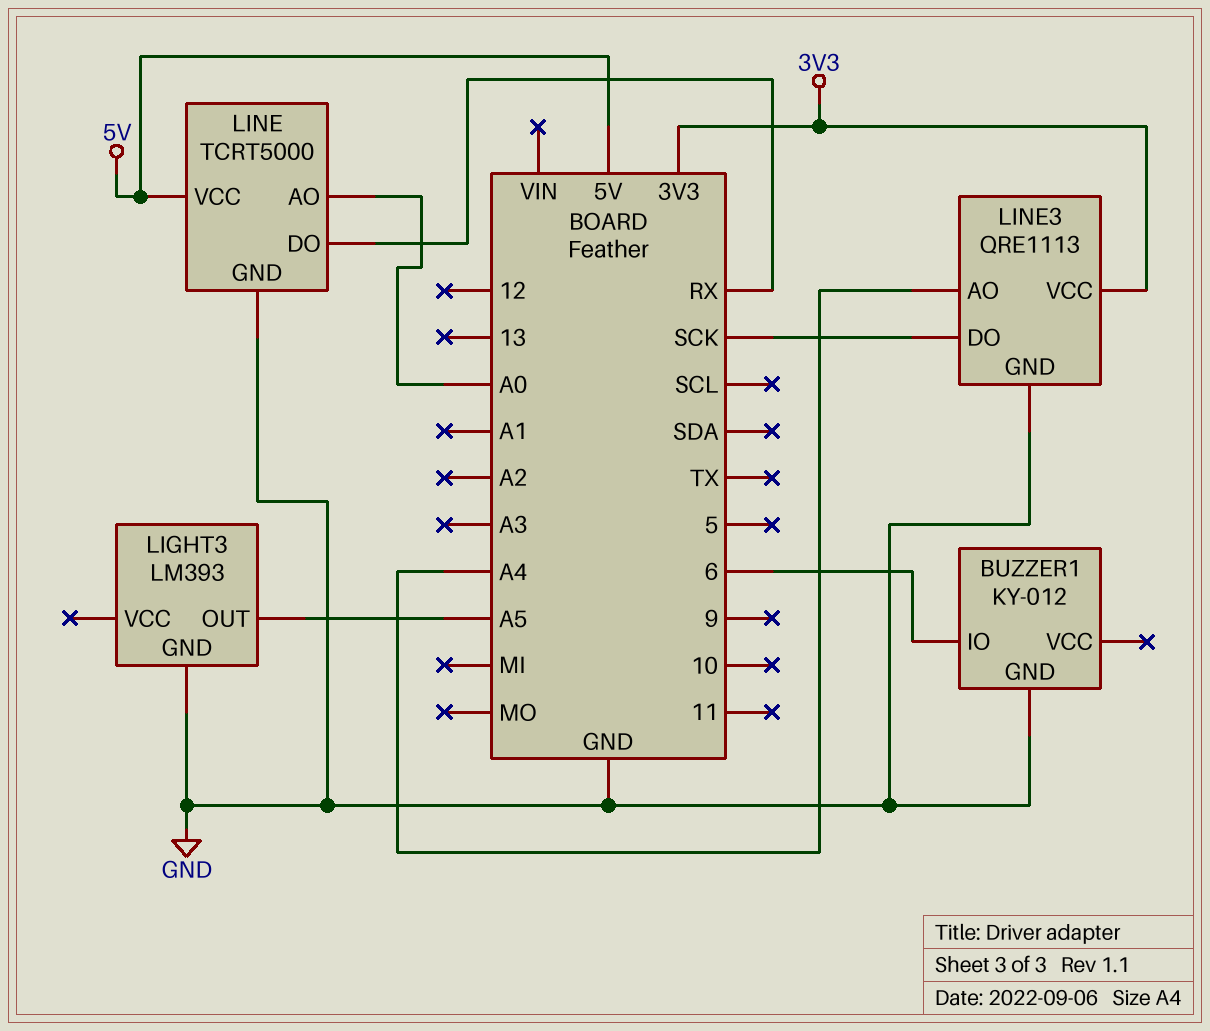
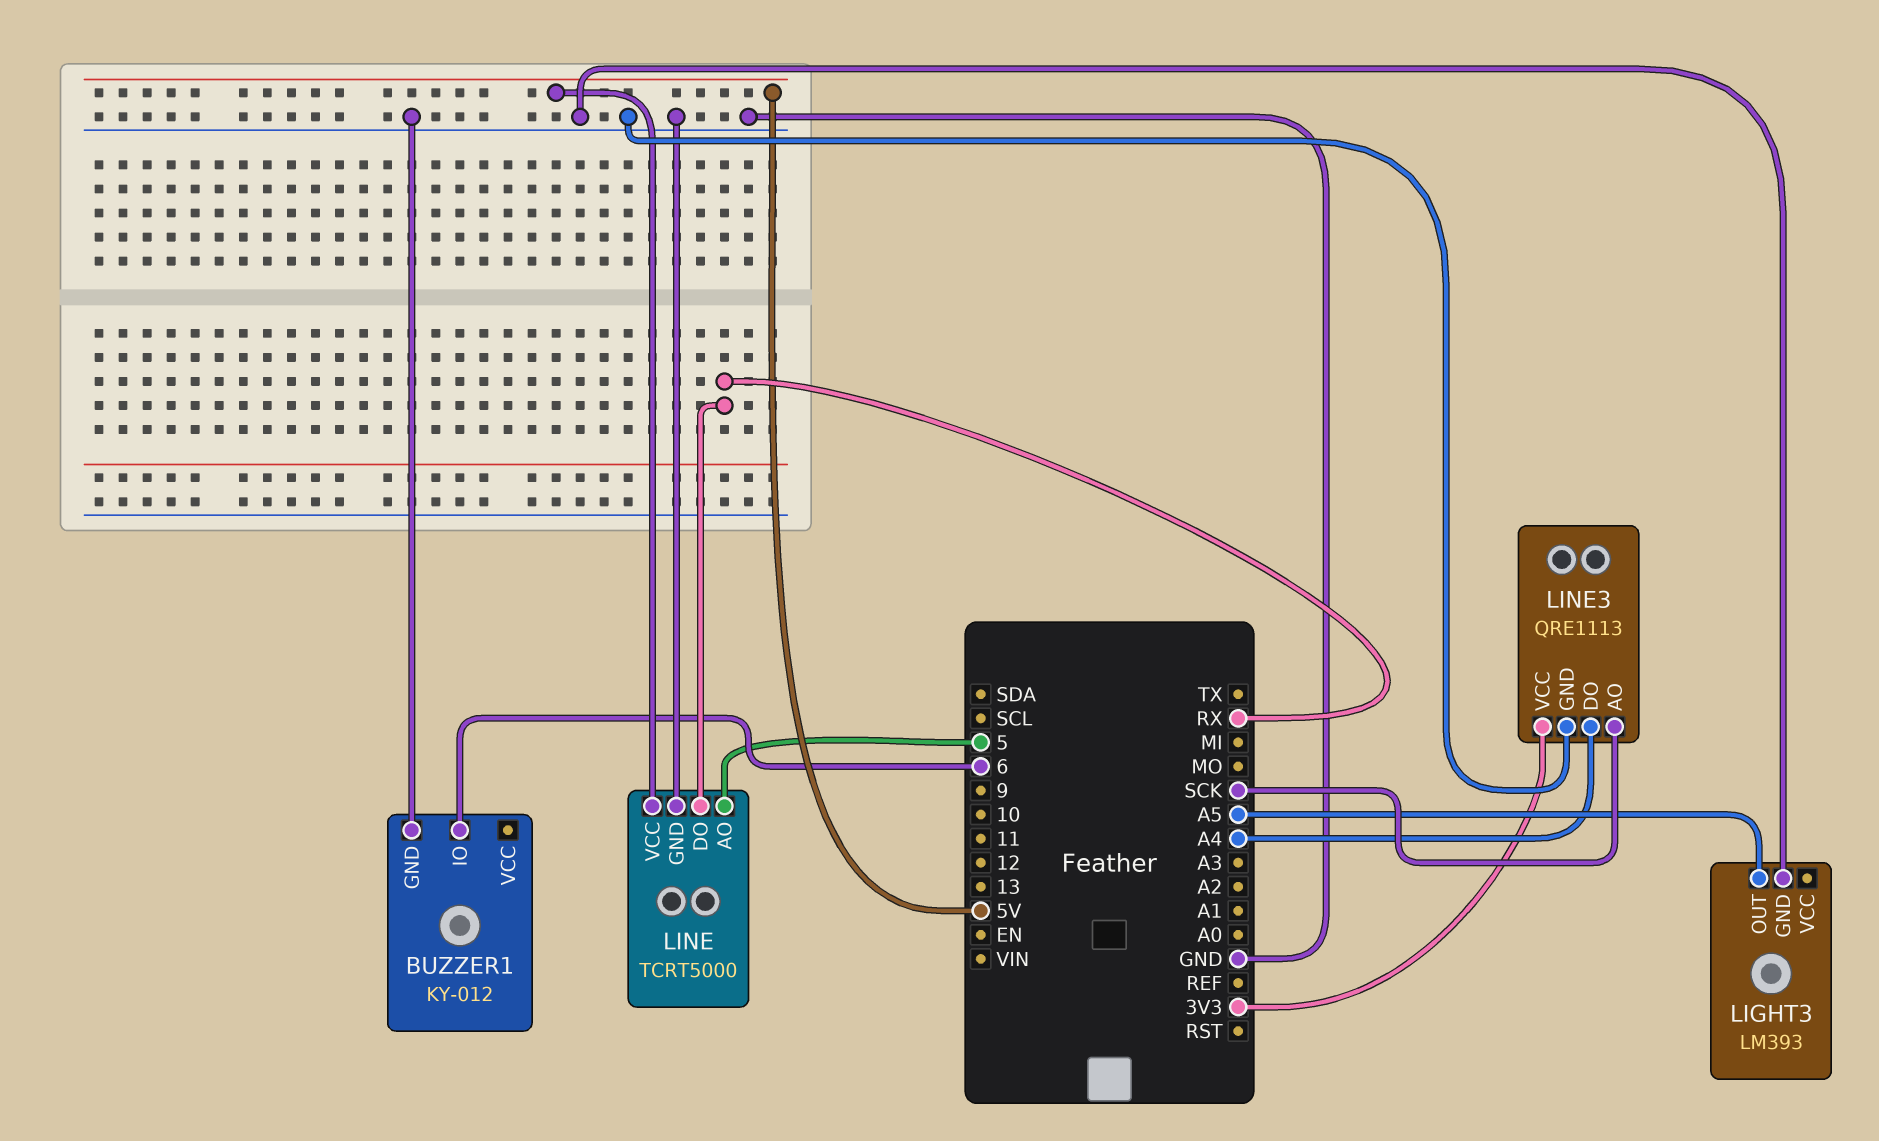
LINE pin AO: A0 -> 5
LINE3 pin AO: A4 -> SCK
LINE3 pin DO: SCK -> A4

